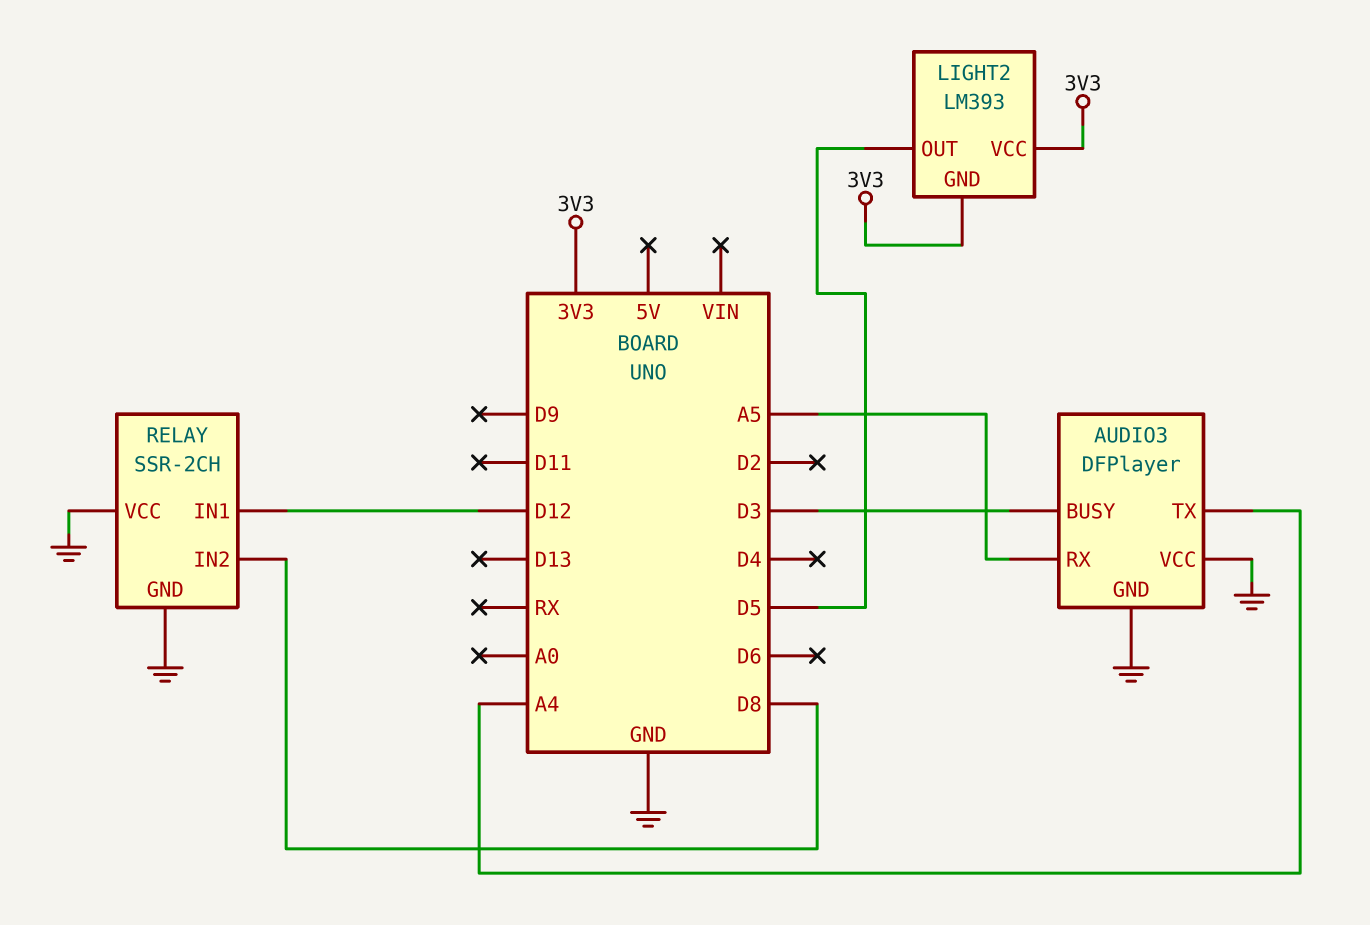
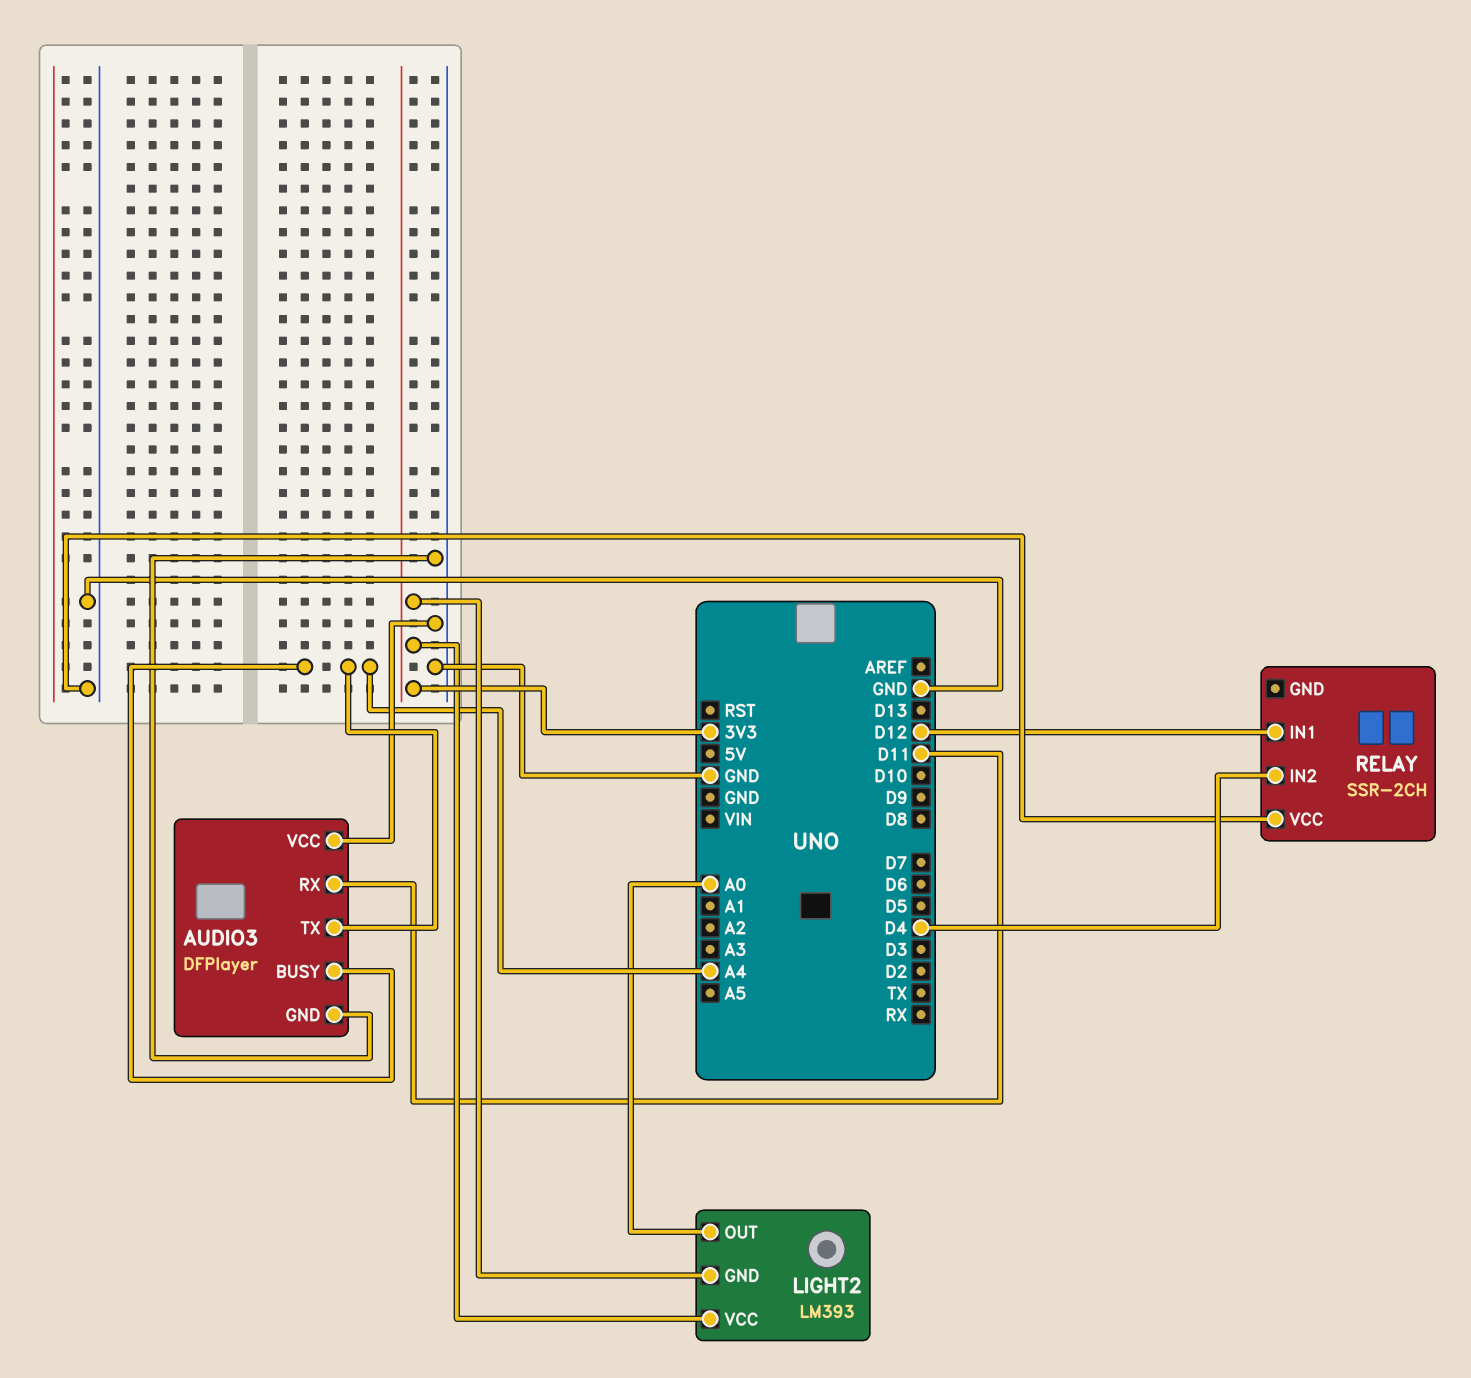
AUDIO3 pin BUSY: D3 -> A4
AUDIO3 pin RX: A5 -> D11
LIGHT2 pin OUT: D5 -> A0
RELAY pin GND: GND -> none
RELAY pin IN2: D8 -> D4

